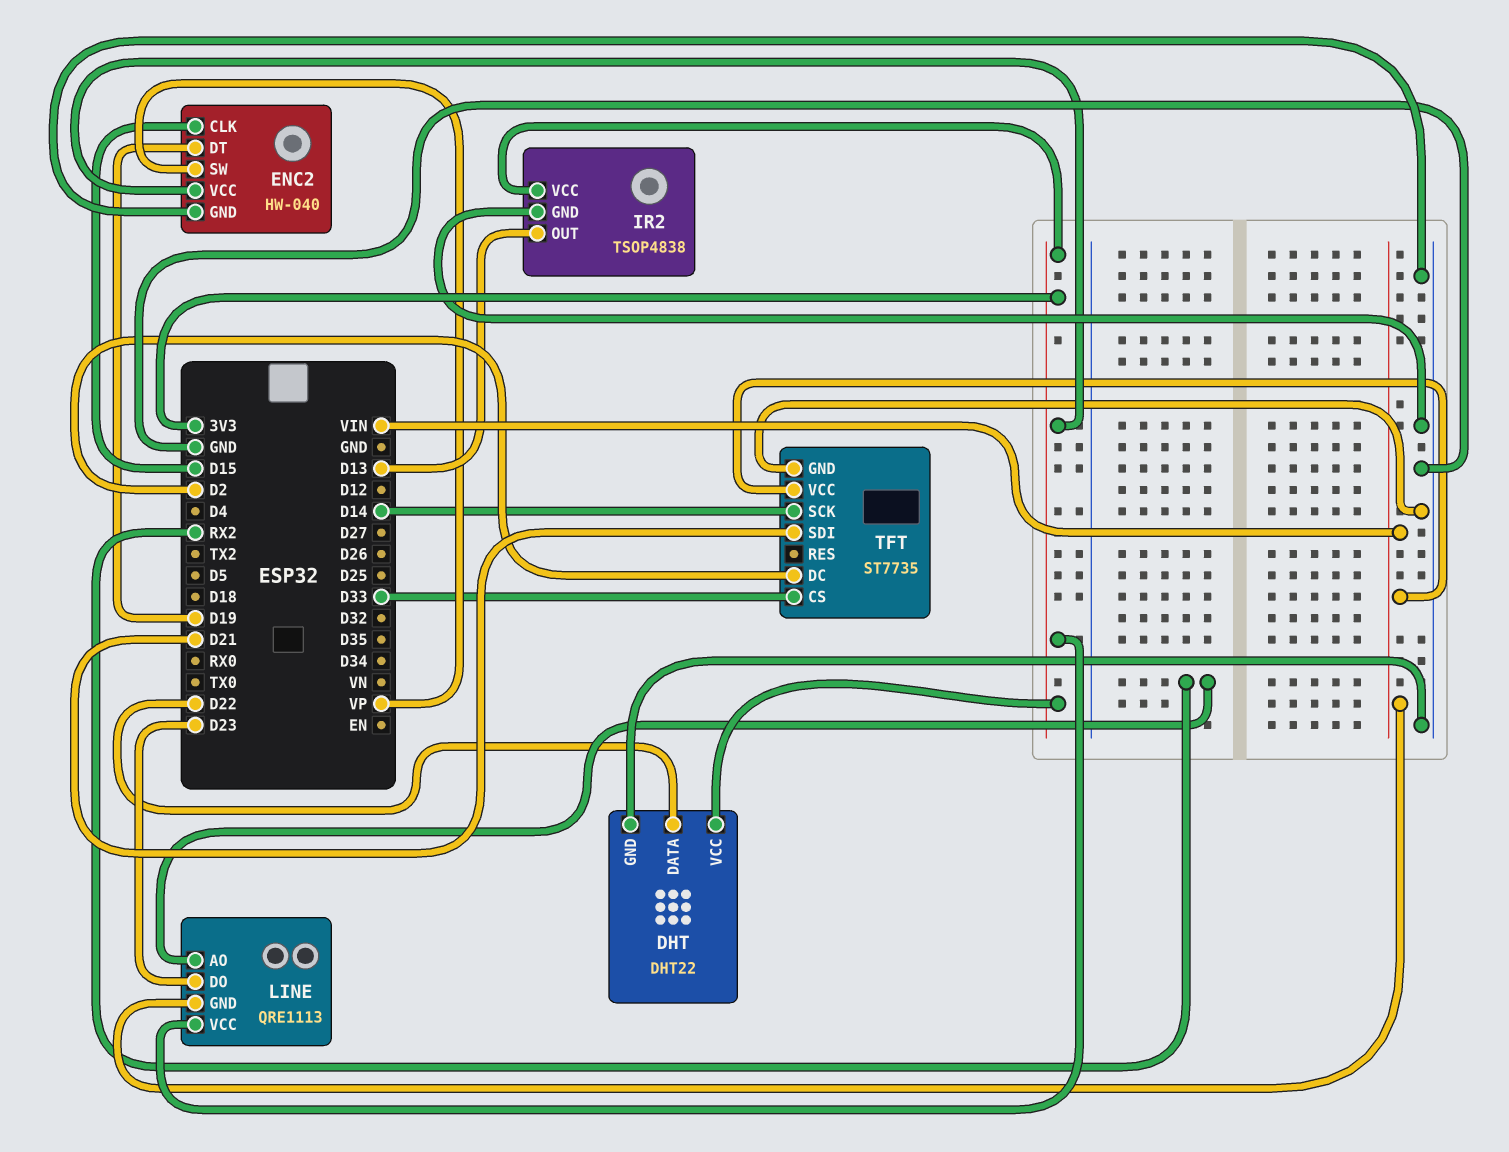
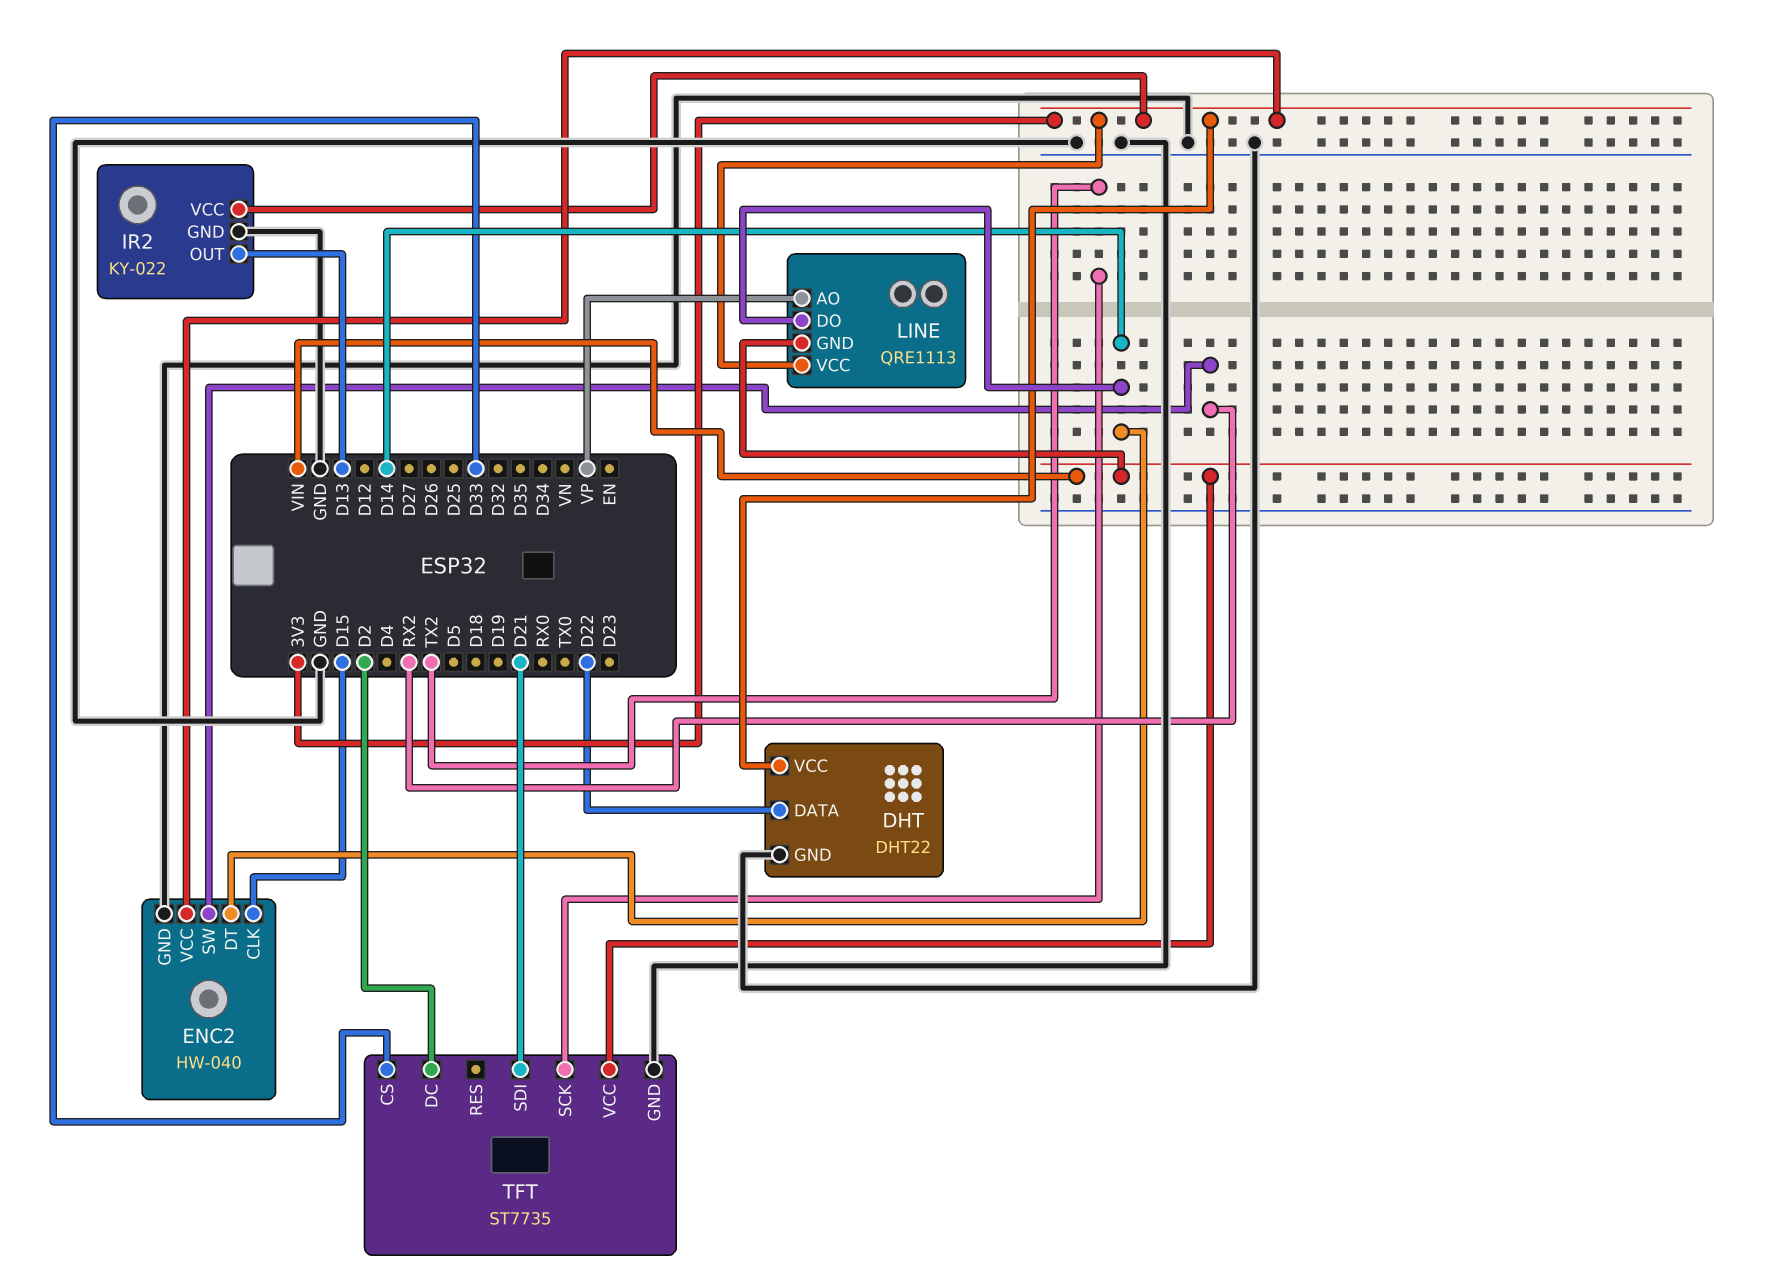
ENC2 pin DT: D19 -> D14
ENC2 pin SW: VP -> RX2
IR2: TSOP4838 -> KY-022
LINE pin AO: RX2 -> VP
LINE pin DO: D23 -> D14
TFT pin SCK: D14 -> TX2

